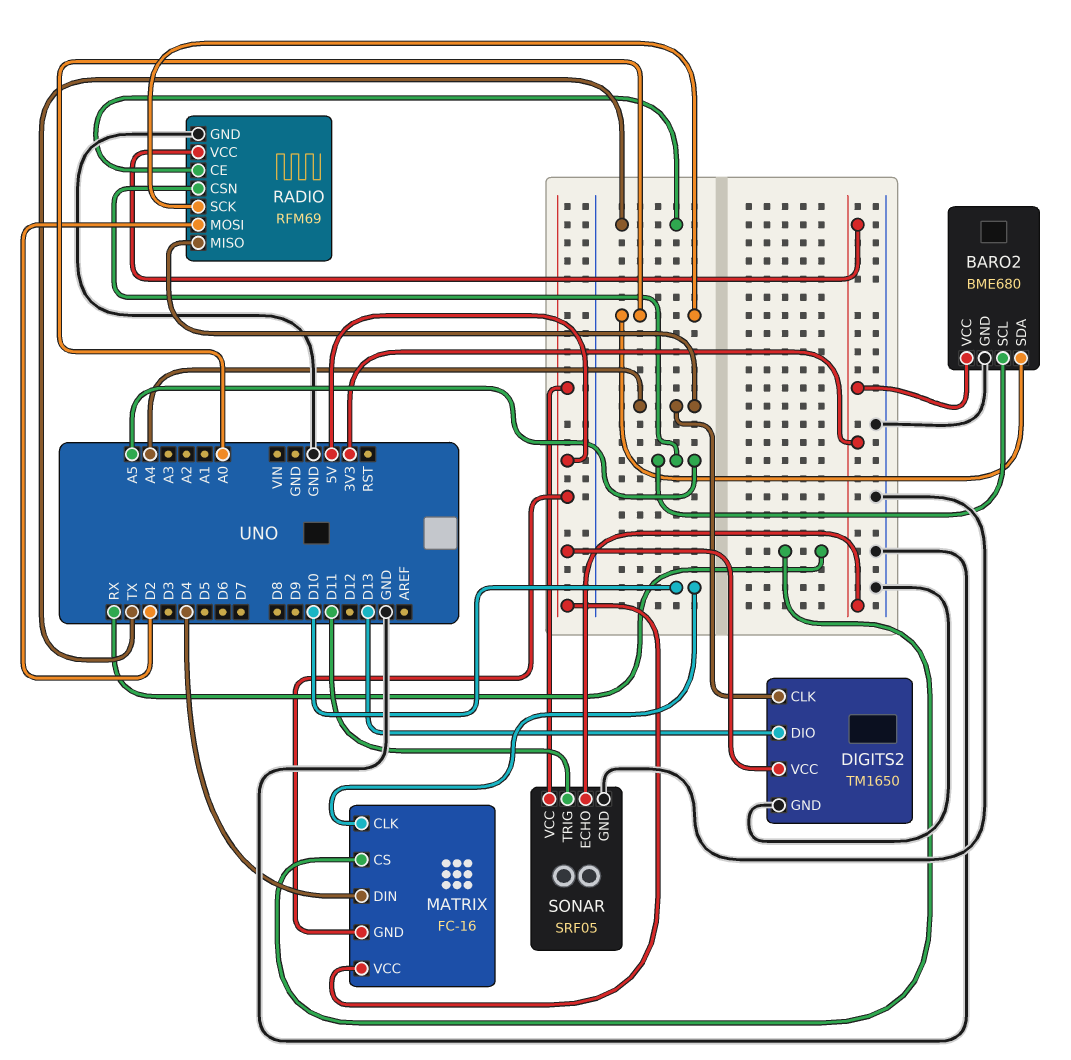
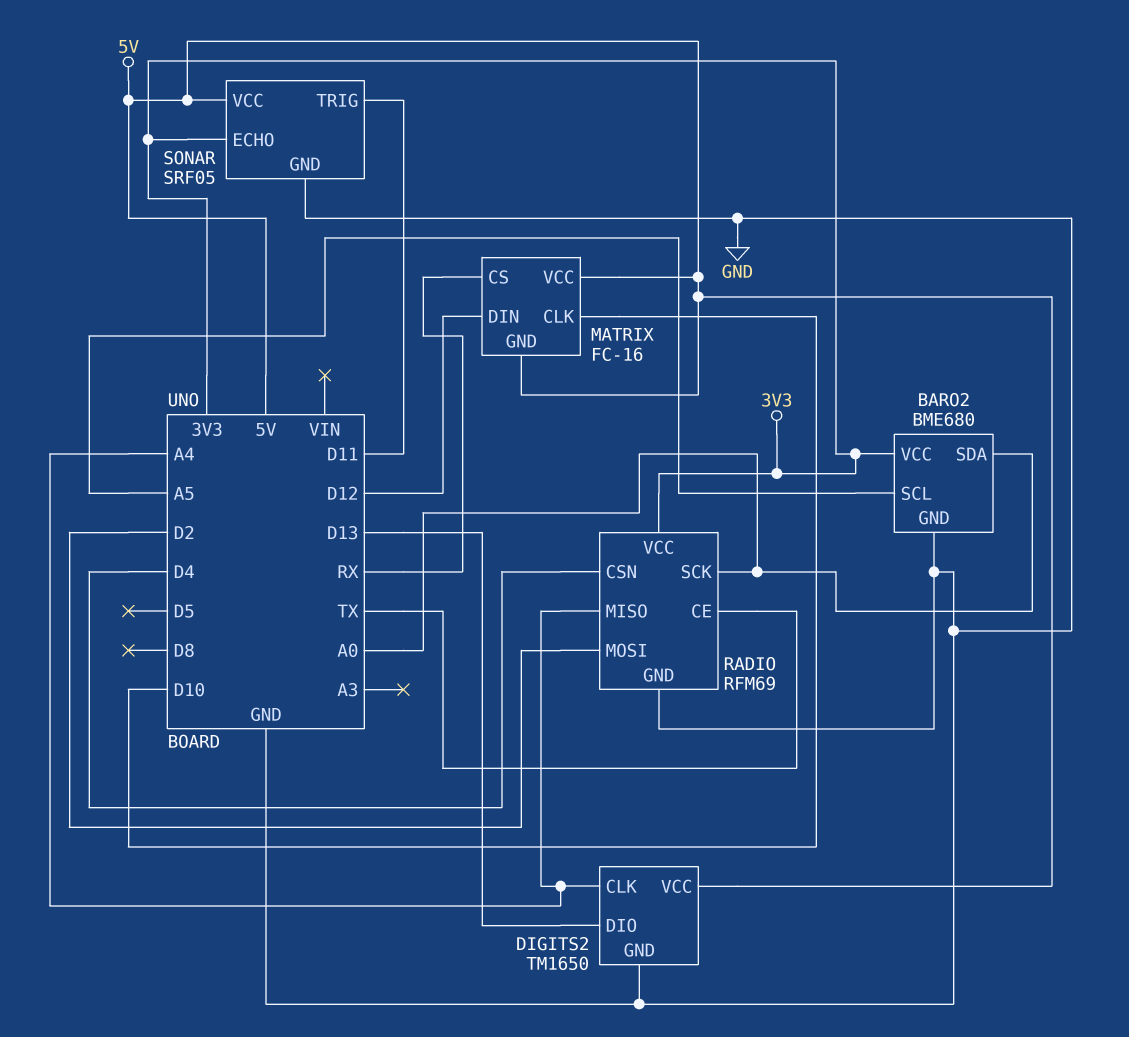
MATRIX pin DIN: D4 -> D12
RADIO pin CSN: A5 -> D4

